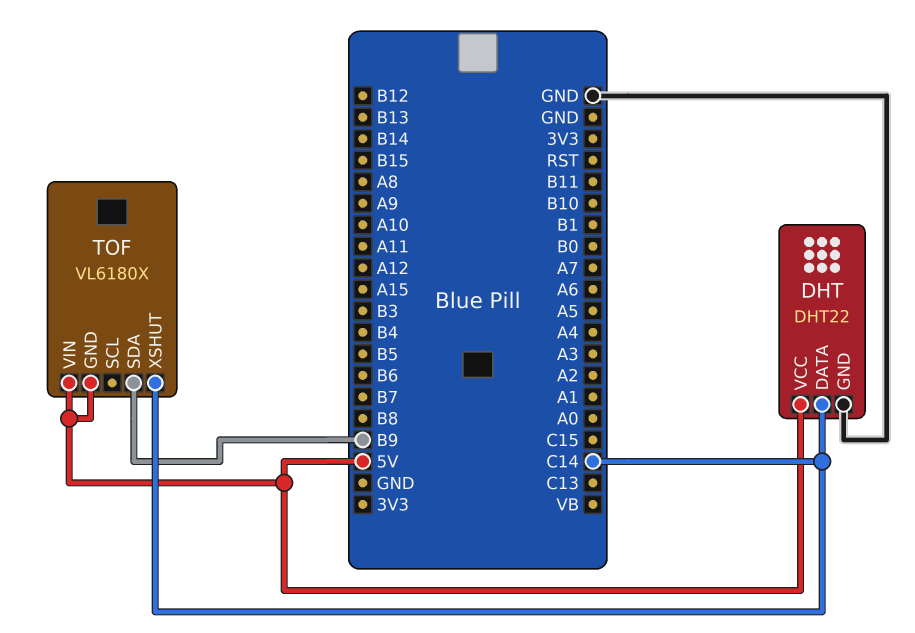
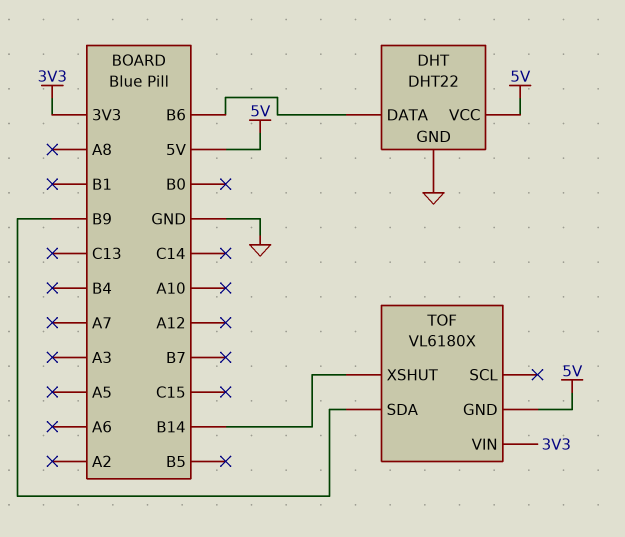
DHT pin DATA: C14 -> B6
TOF pin VIN: 5V -> 3V3
TOF pin XSHUT: C14 -> B14

